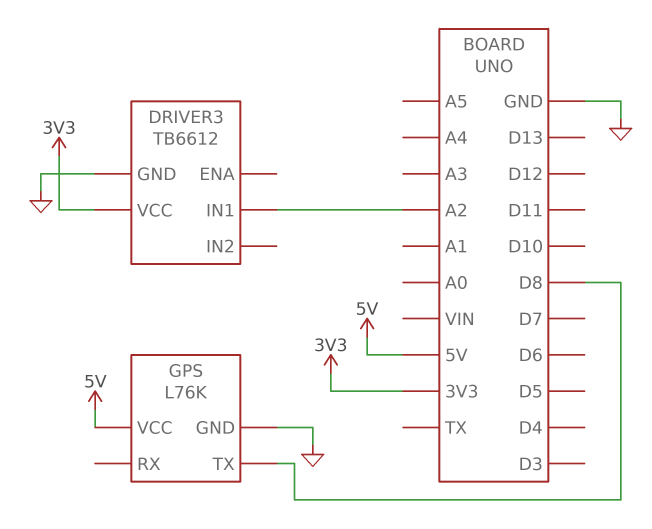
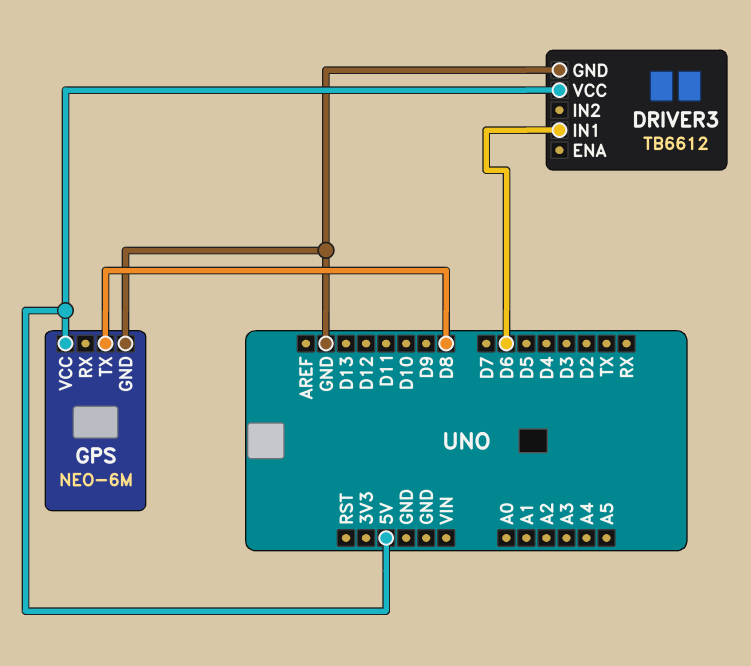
DRIVER3 pin IN1: A2 -> D6
DRIVER3 pin VCC: 3V3 -> 5V
GPS: L76K -> NEO-6M

